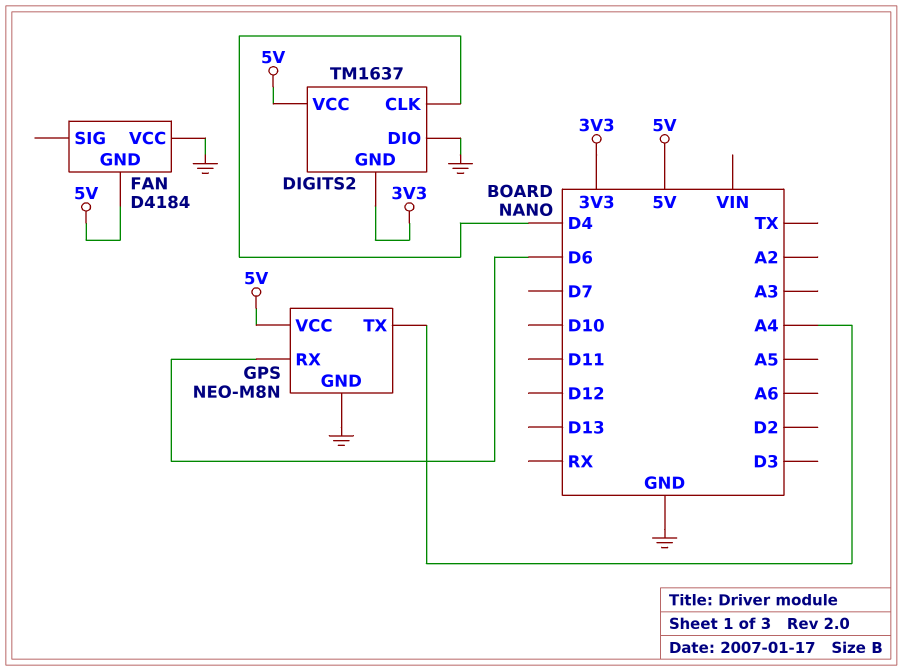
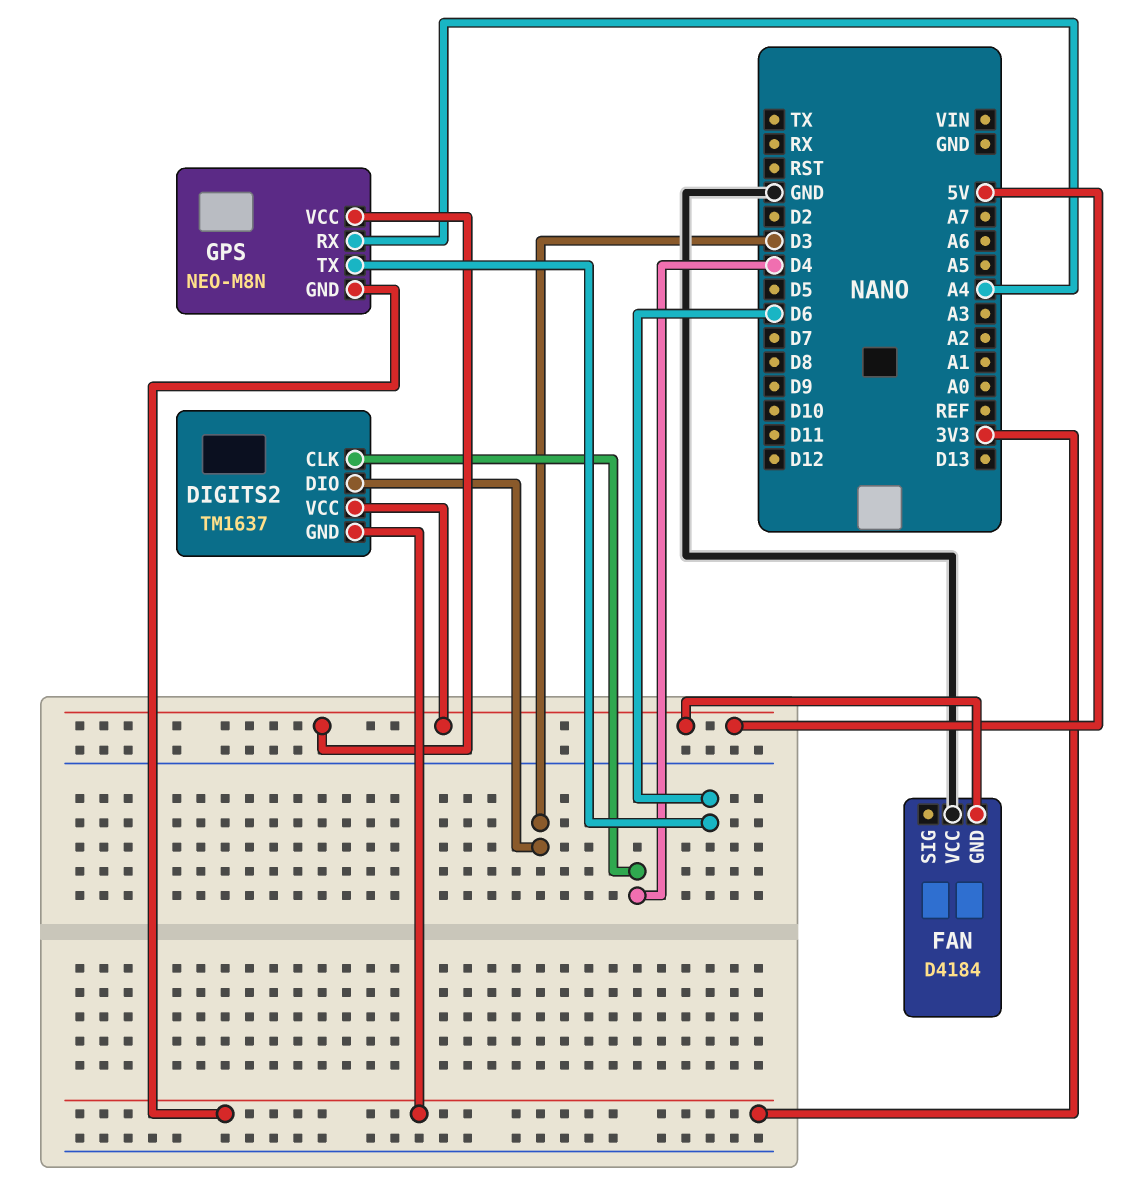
DIGITS2 pin DIO: GND -> D3
GPS pin GND: GND -> 3V3
GPS pin RX: D6 -> A4
GPS pin TX: A4 -> D6

